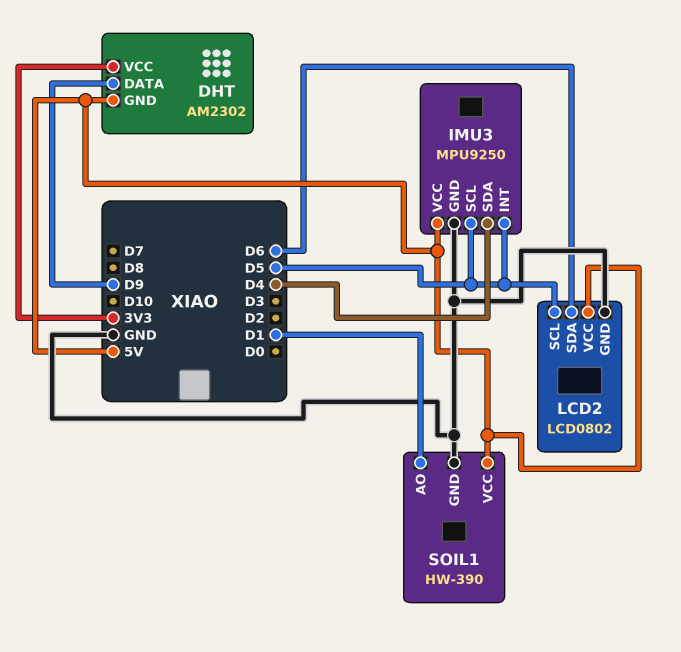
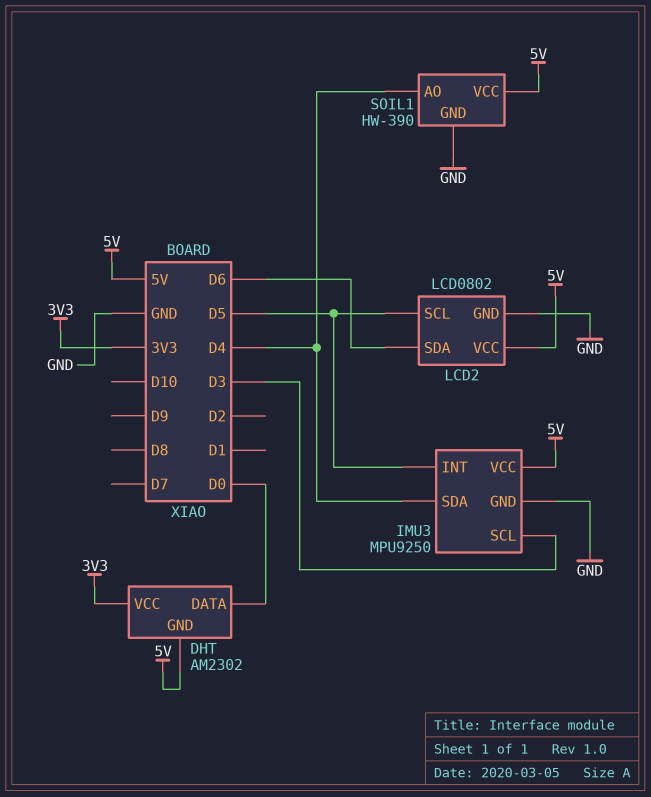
DHT pin DATA: D9 -> D0
IMU3 pin SCL: D5 -> D3
SOIL1 pin AO: D1 -> D4

